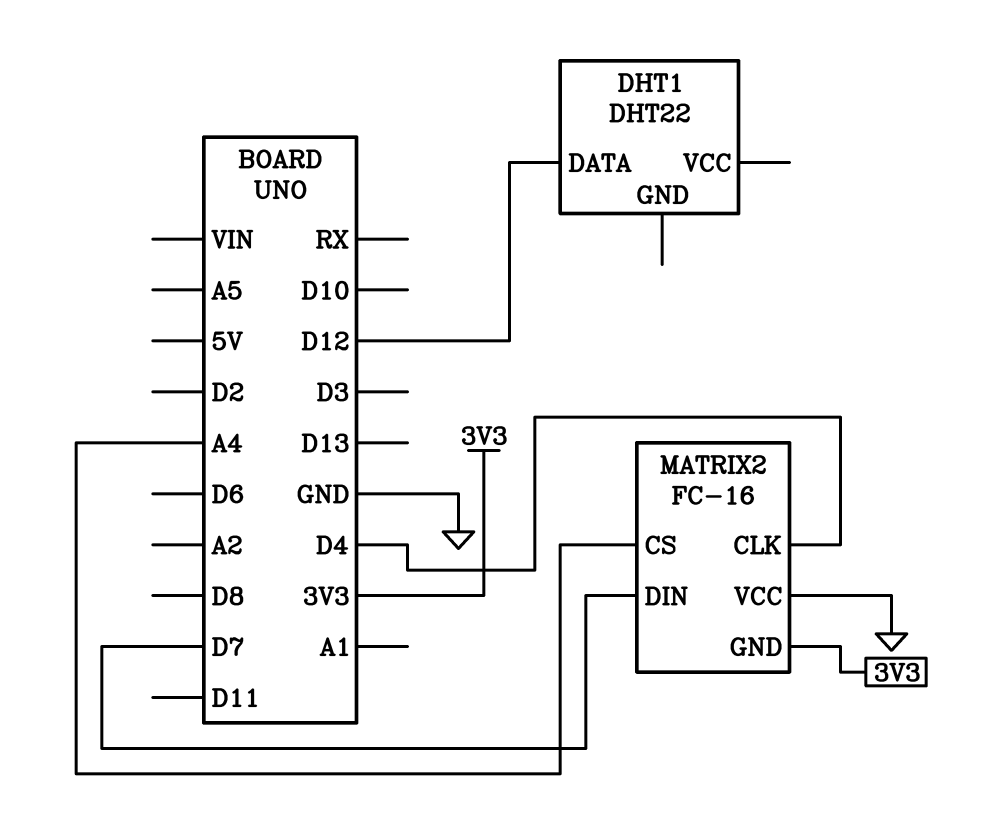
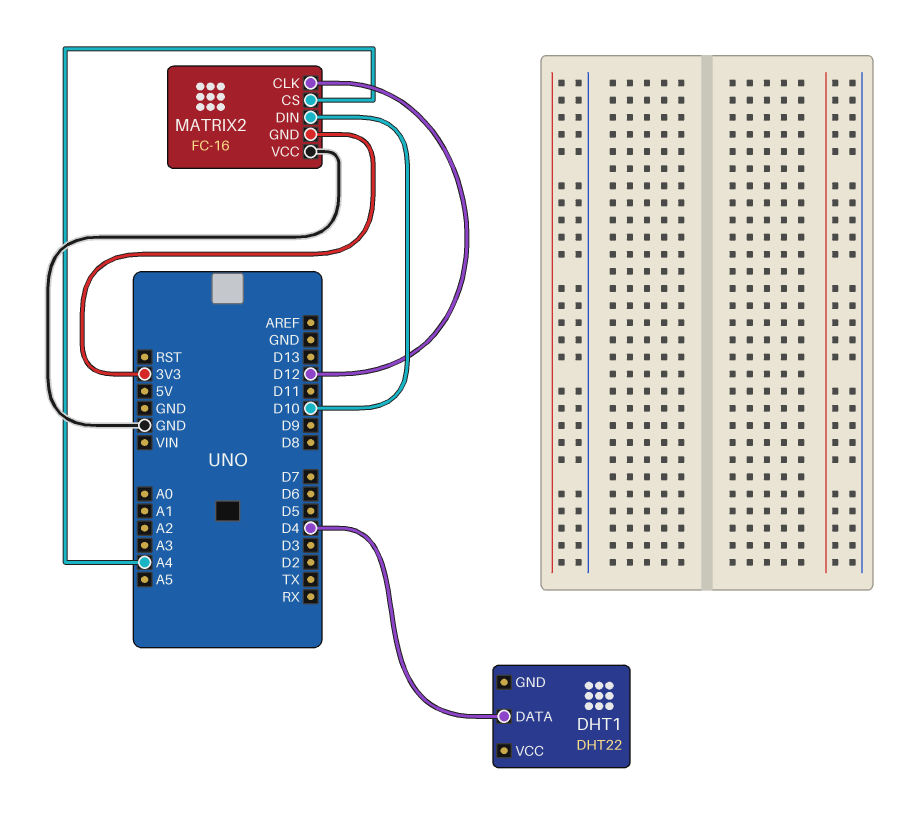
DHT1 pin DATA: D12 -> D4
MATRIX2 pin CLK: D4 -> D12
MATRIX2 pin DIN: D7 -> D10

